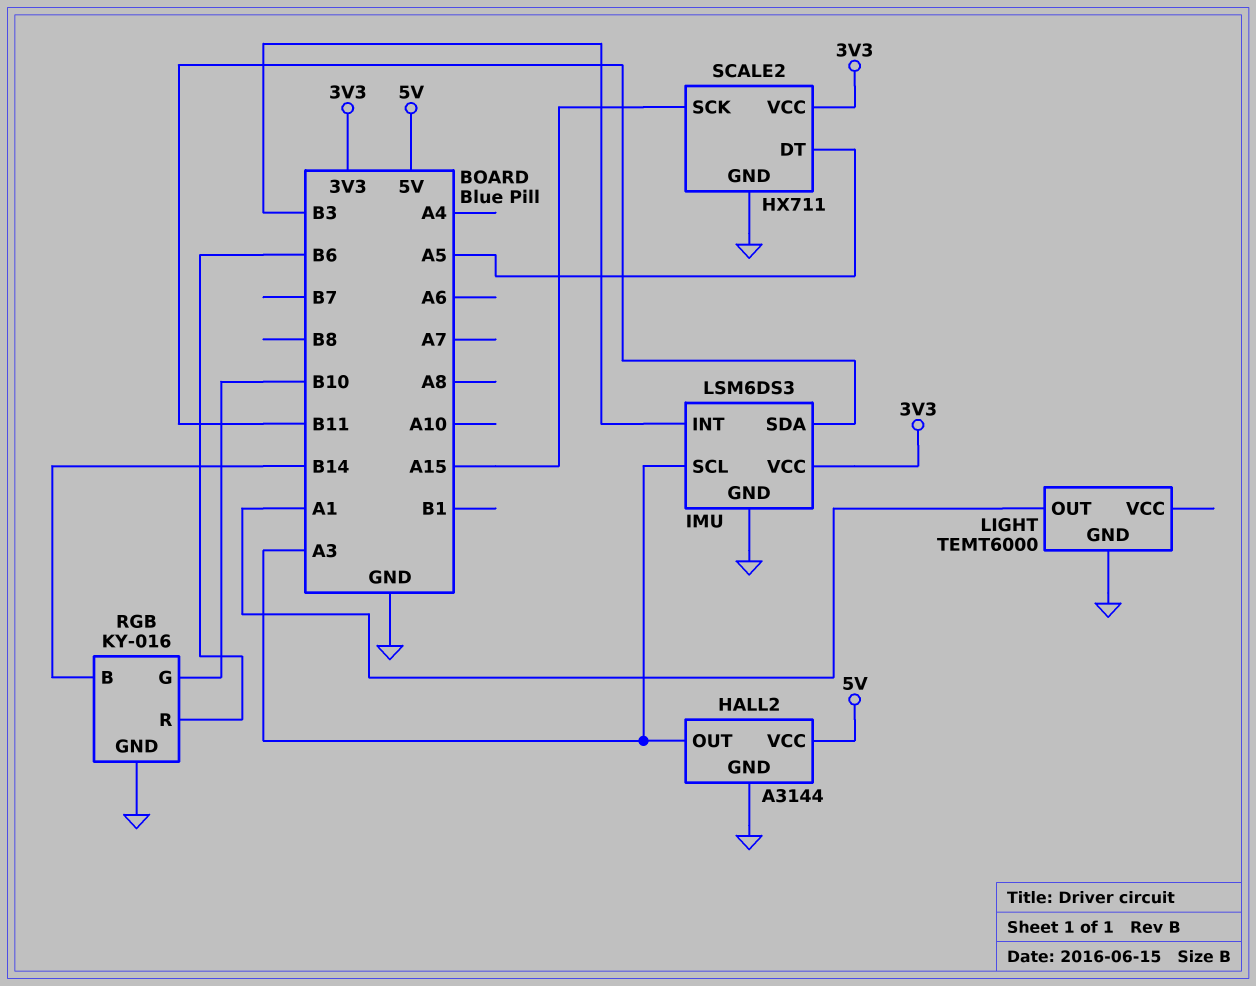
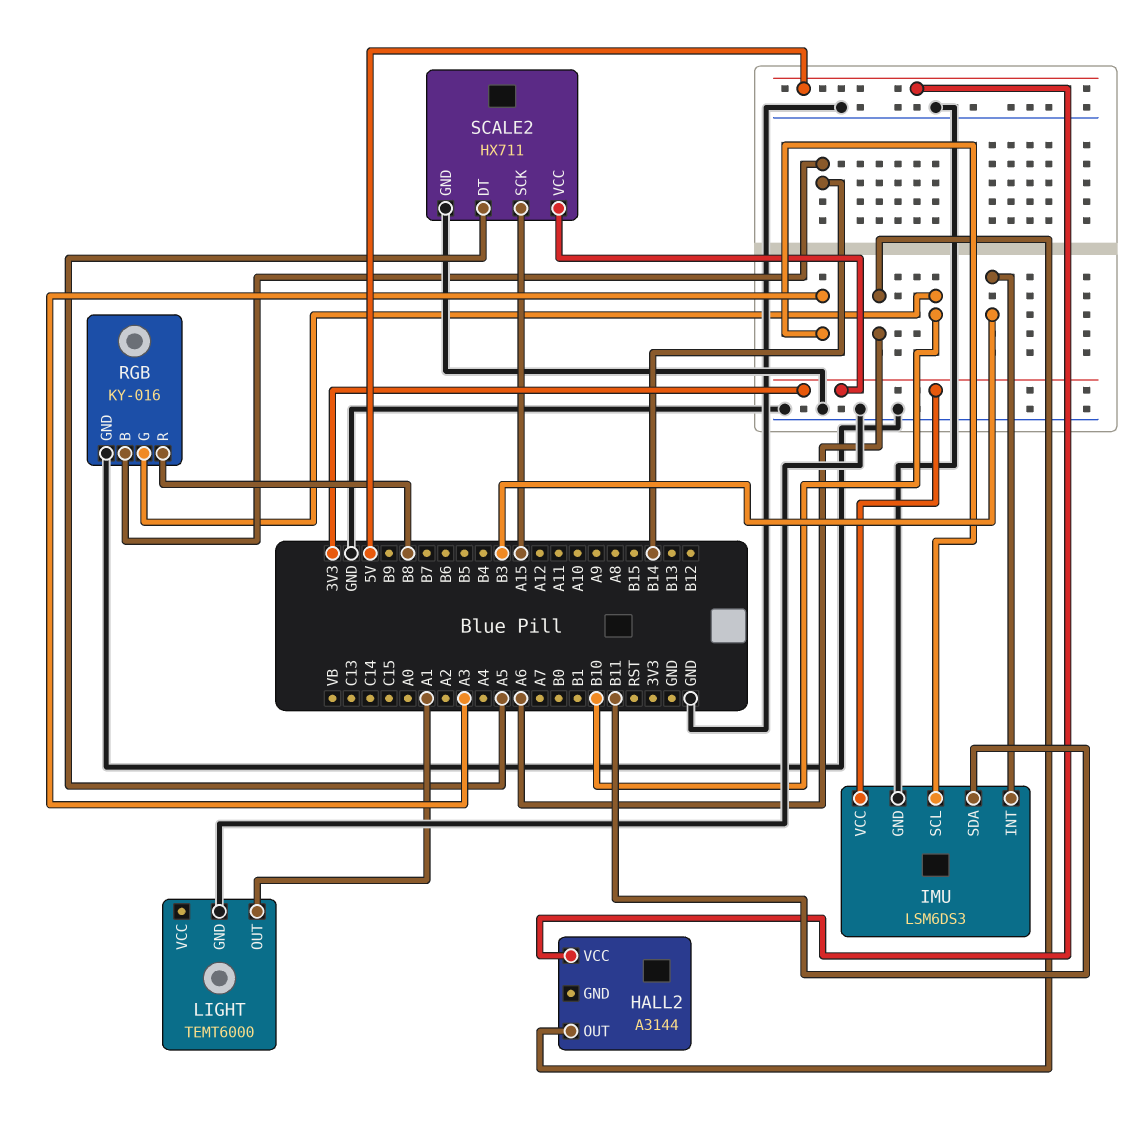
HALL2 pin GND: GND -> none
HALL2 pin OUT: A3 -> A6
RGB pin R: B6 -> B8

